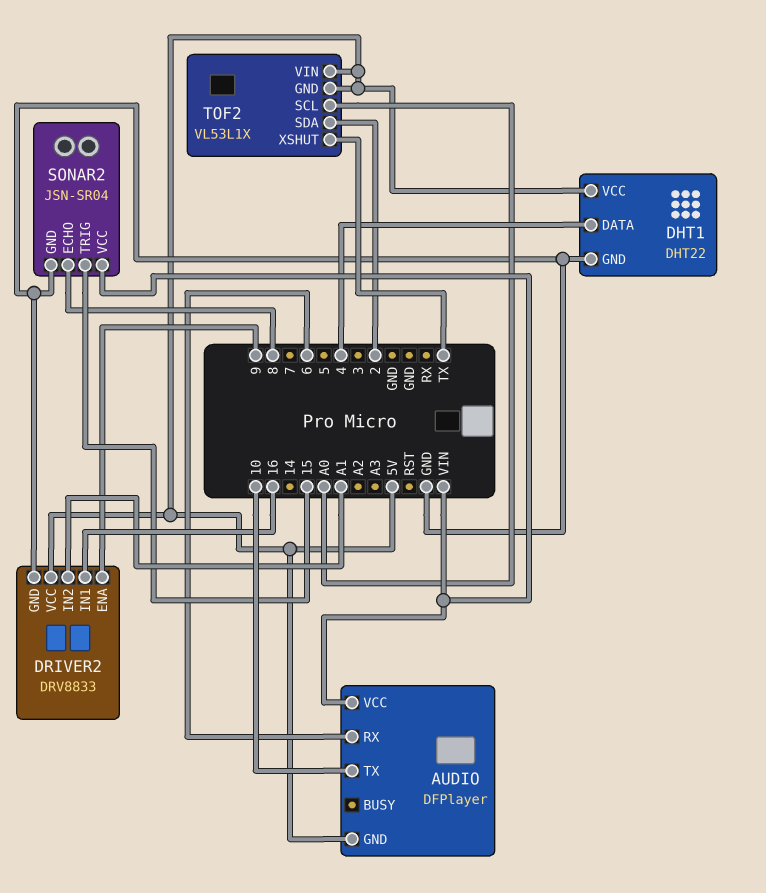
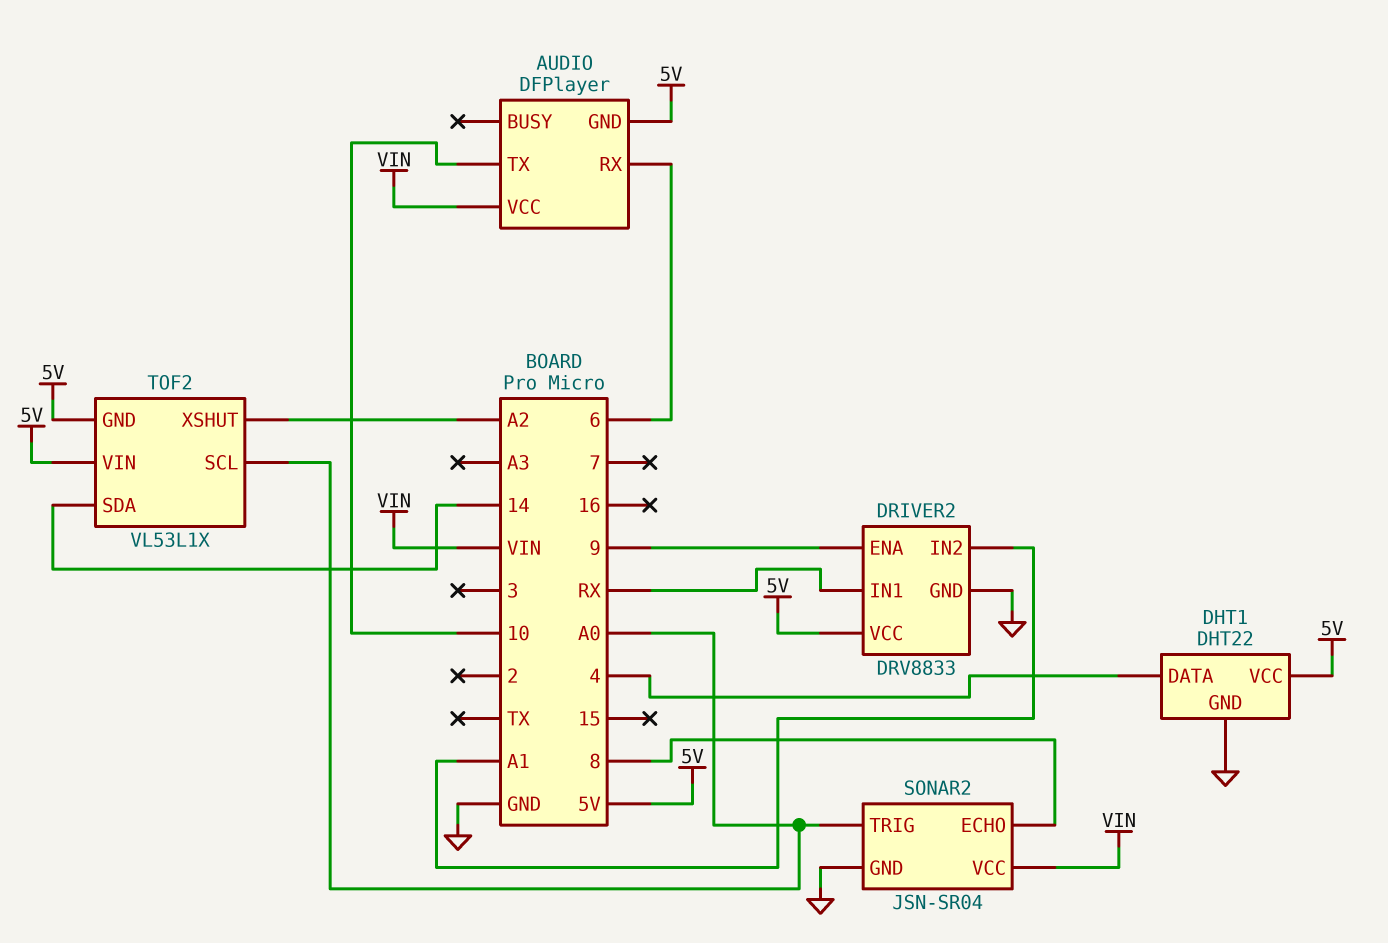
DRIVER2 pin IN1: 16 -> RX
SONAR2 pin TRIG: 15 -> A0
TOF2 pin SDA: 2 -> 14
TOF2 pin XSHUT: TX -> A2

